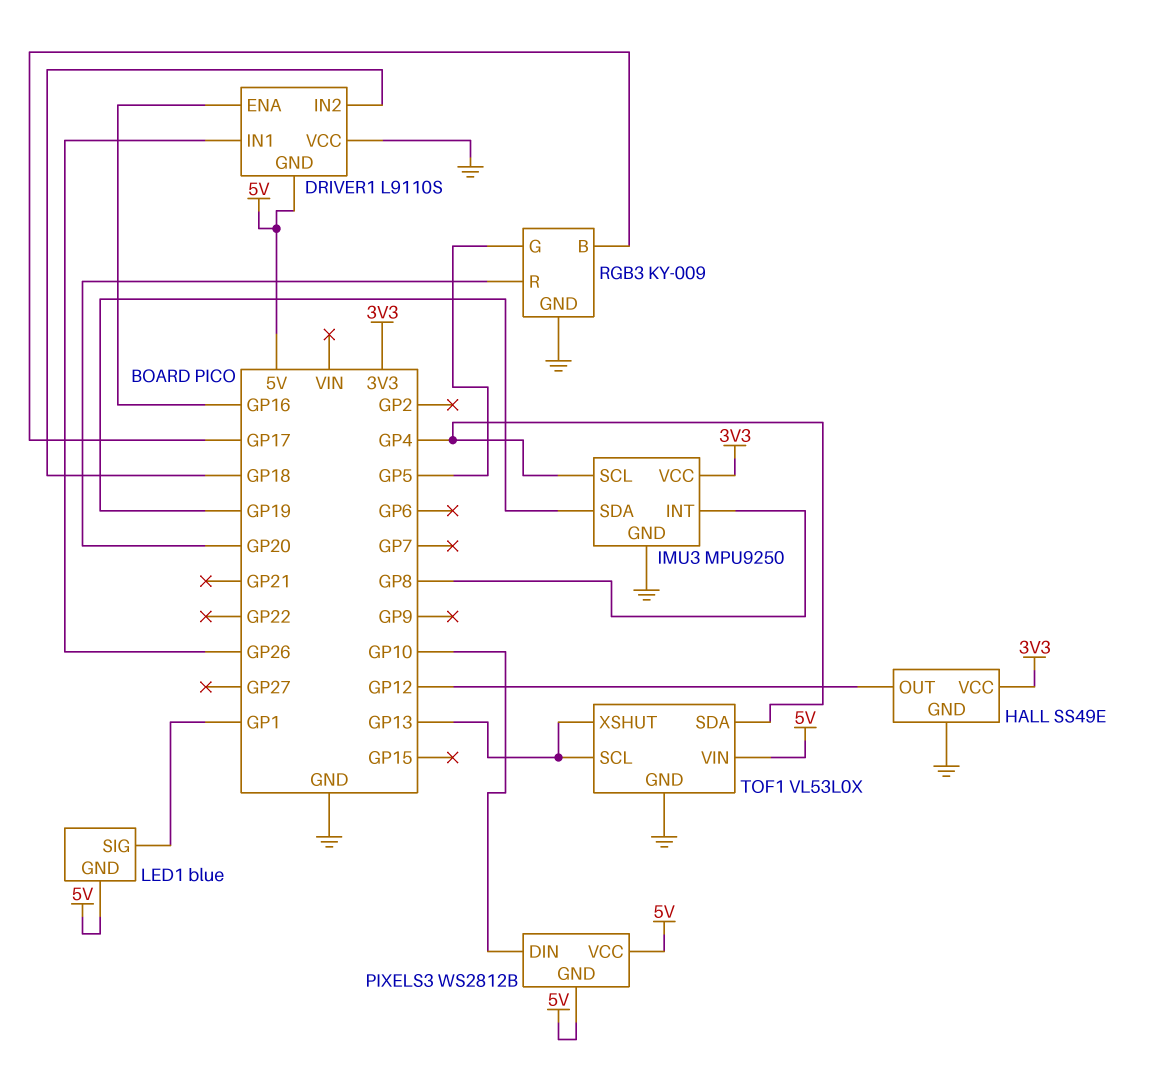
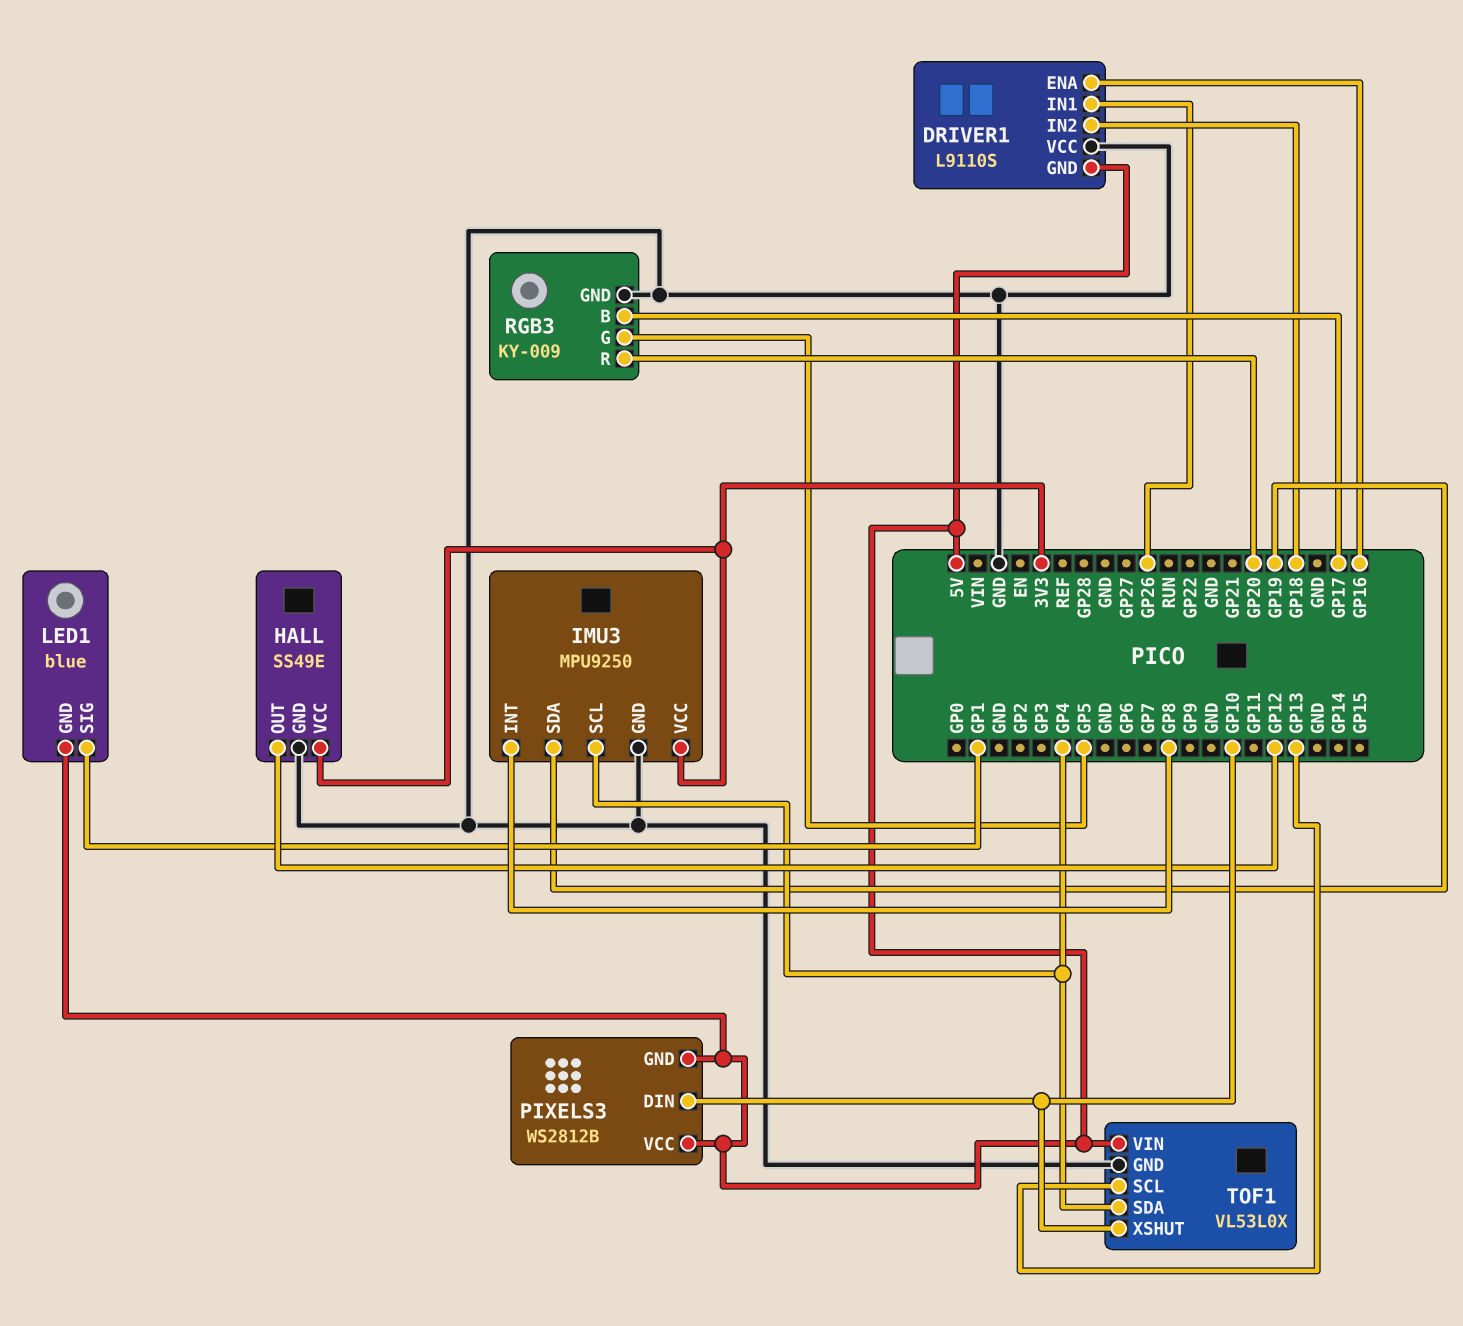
TOF1 pin XSHUT: GP13 -> GP10

